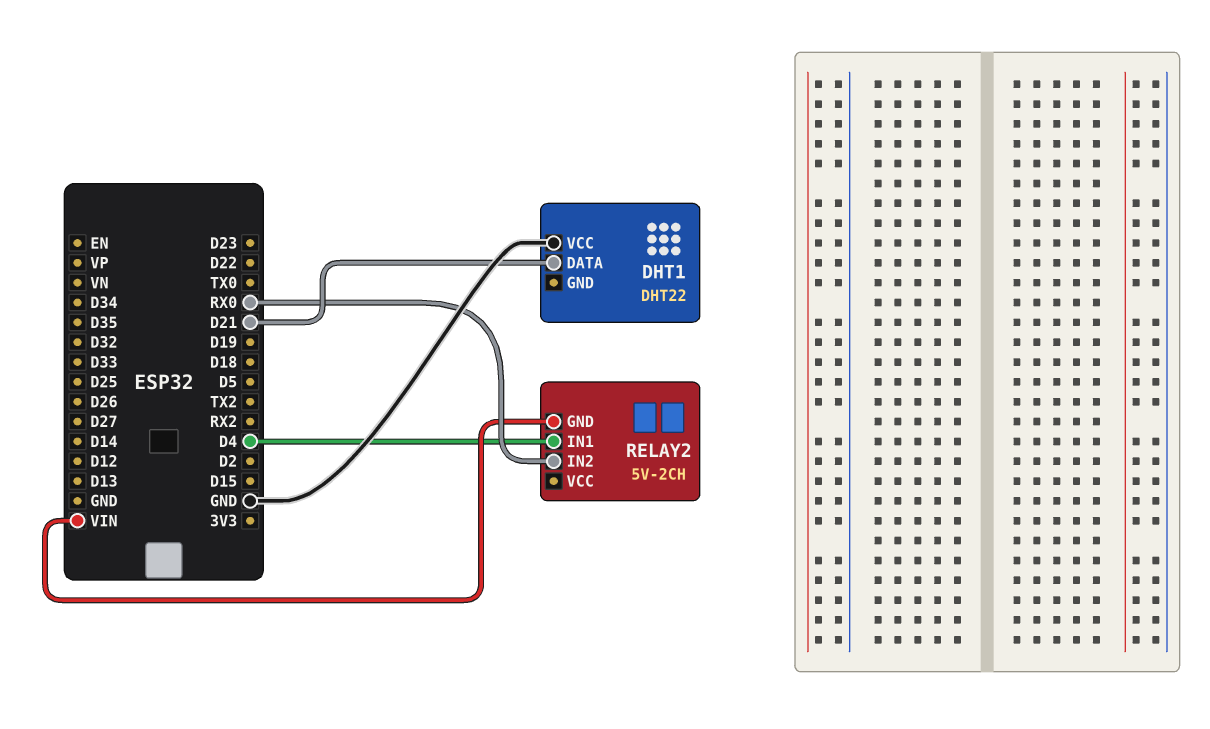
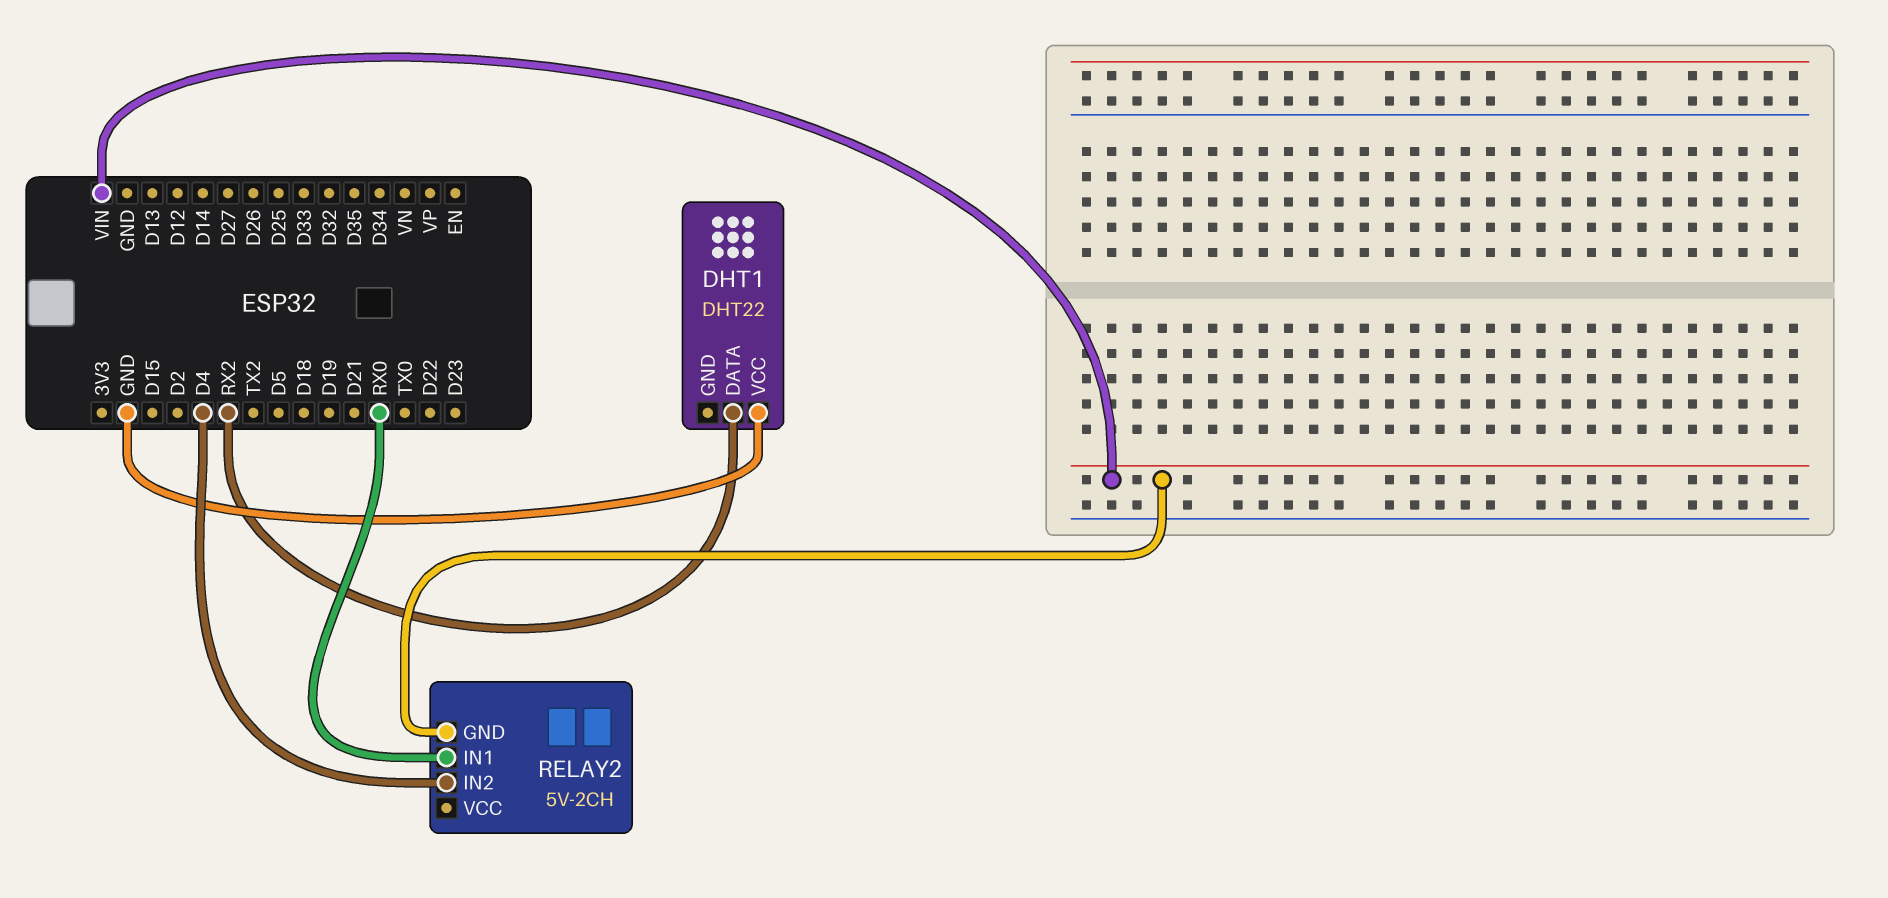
DHT1 pin DATA: D21 -> RX2
RELAY2 pin IN1: D4 -> RX0
RELAY2 pin IN2: RX0 -> D4

